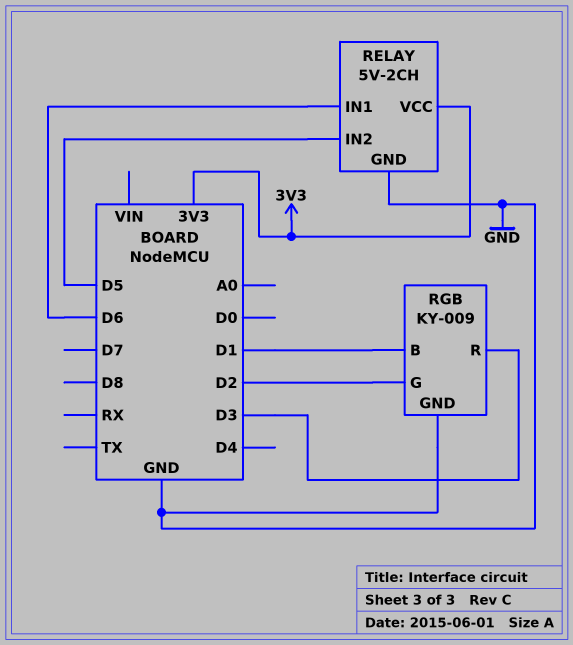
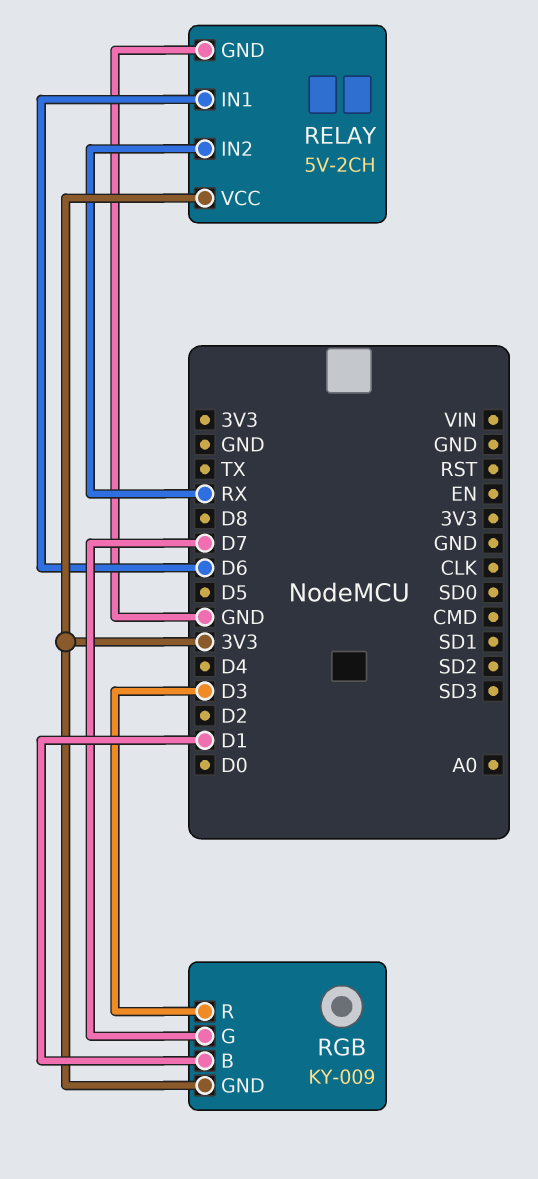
RELAY pin IN2: D5 -> RX
RGB pin G: D2 -> D7
RGB pin GND: GND -> 3V3

